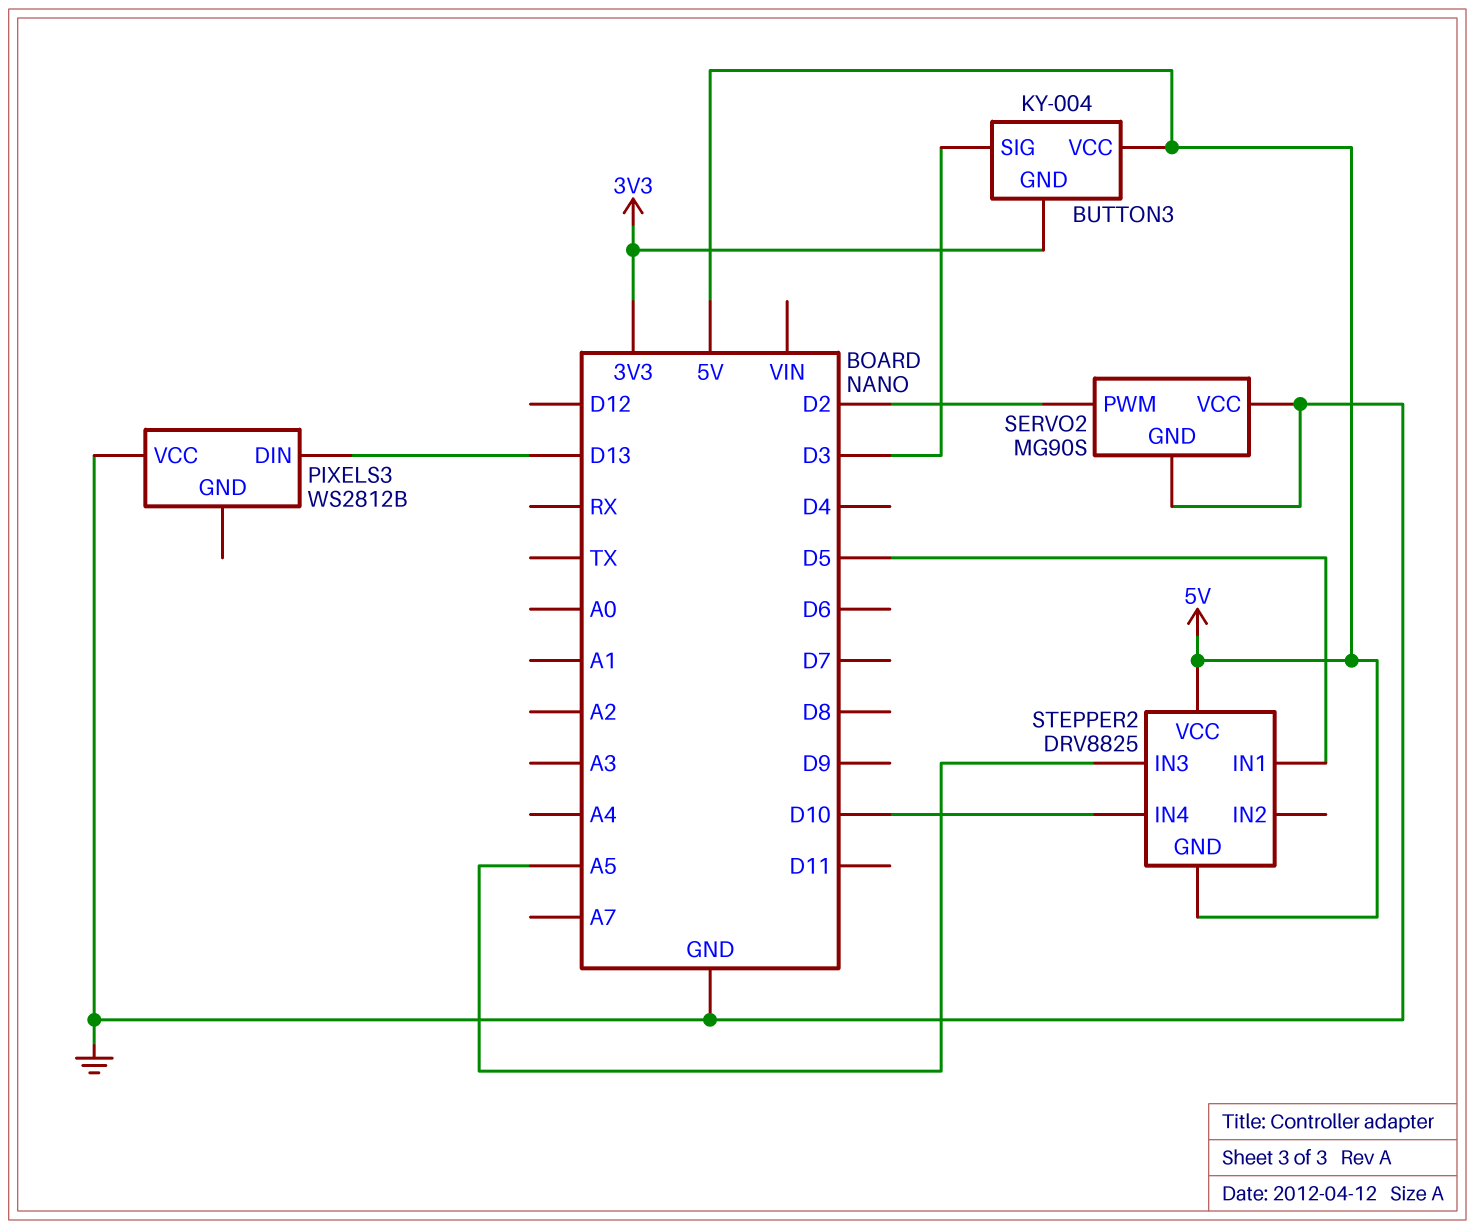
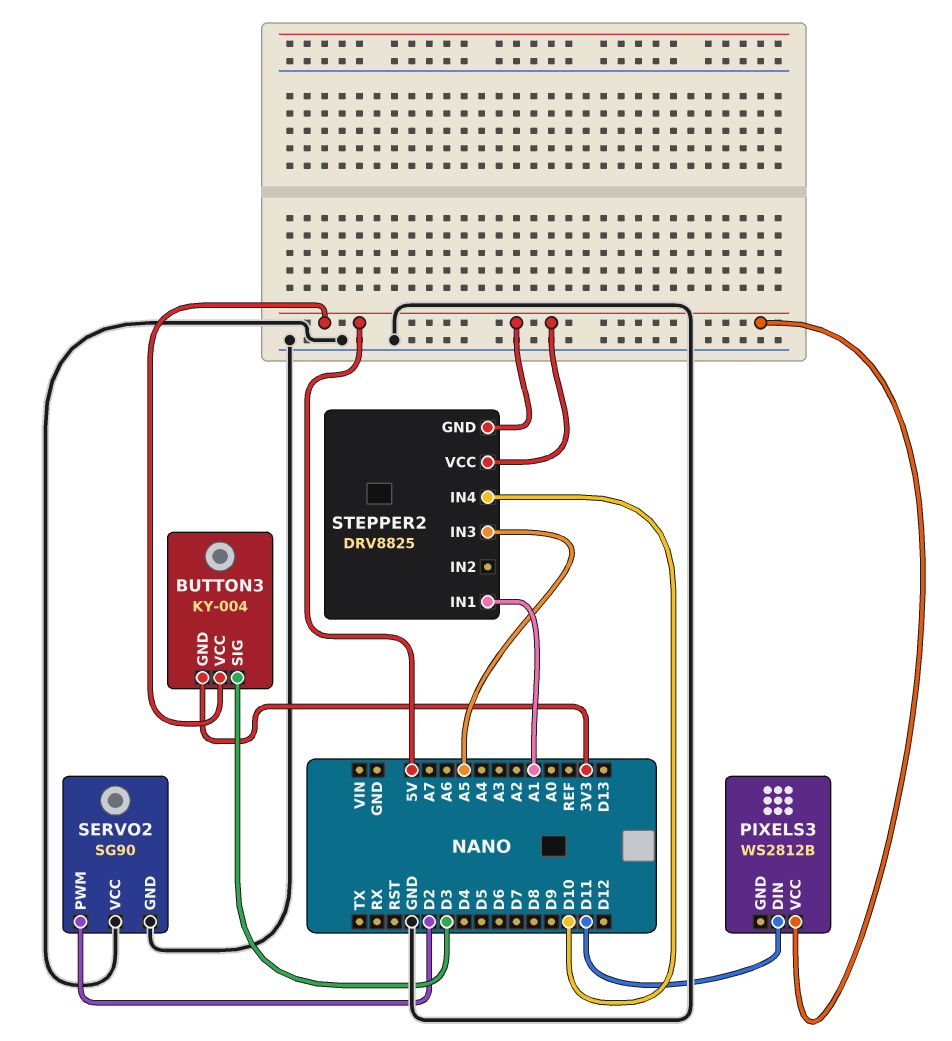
PIXELS3 pin DIN: D13 -> D11
PIXELS3 pin VCC: GND -> 5V
SERVO2: MG90S -> SG90
STEPPER2 pin IN1: D5 -> A1

